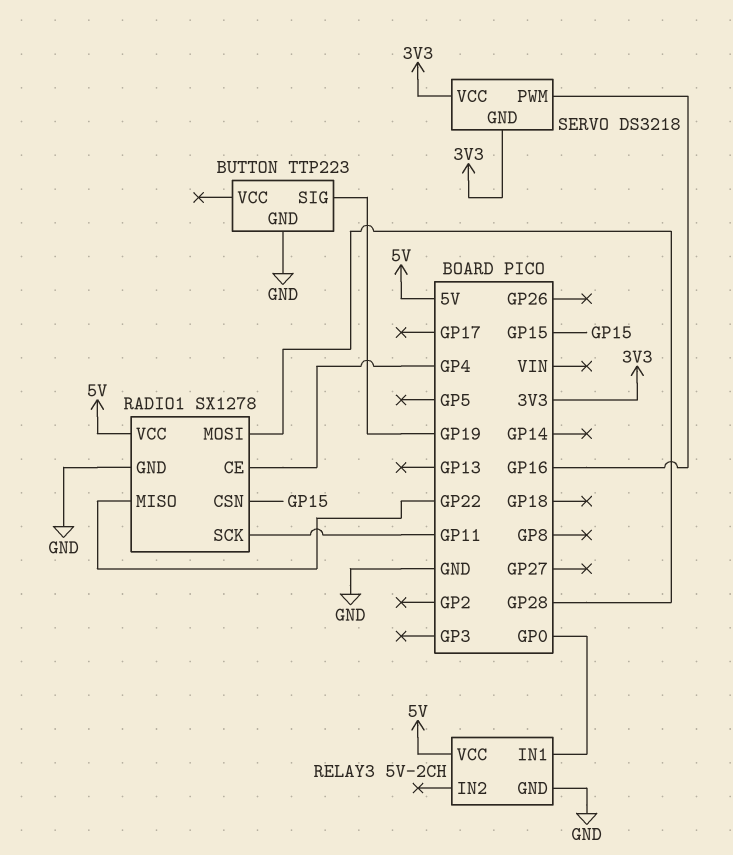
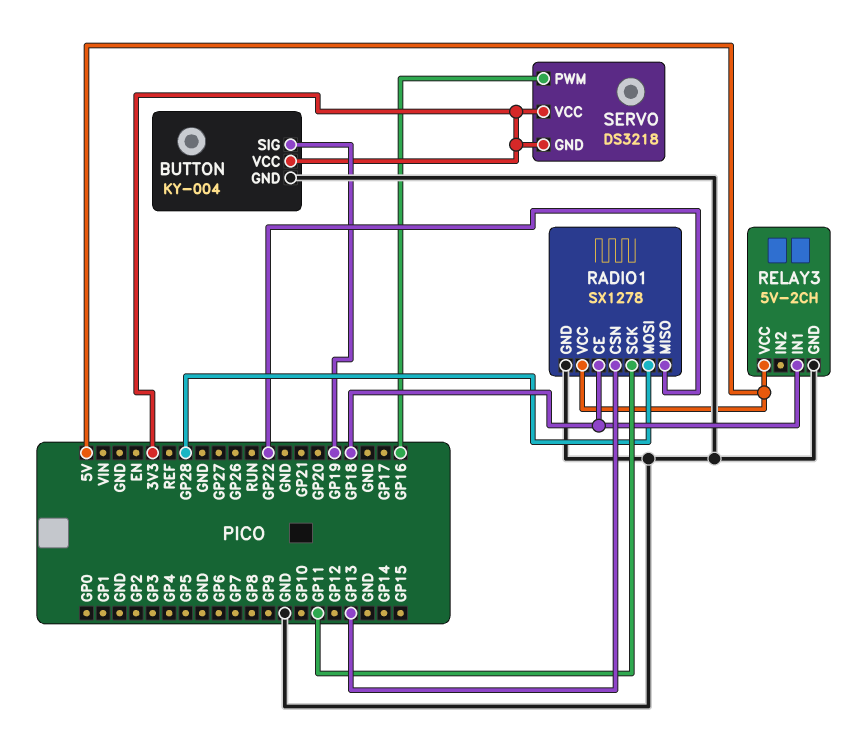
BUTTON: TTP223 -> KY-004
BUTTON pin VCC: none -> 3V3
RADIO1 pin CE: GP4 -> GP18
RADIO1 pin CSN: GP15 -> GP13
RELAY3 pin IN1: GP0 -> GP18

